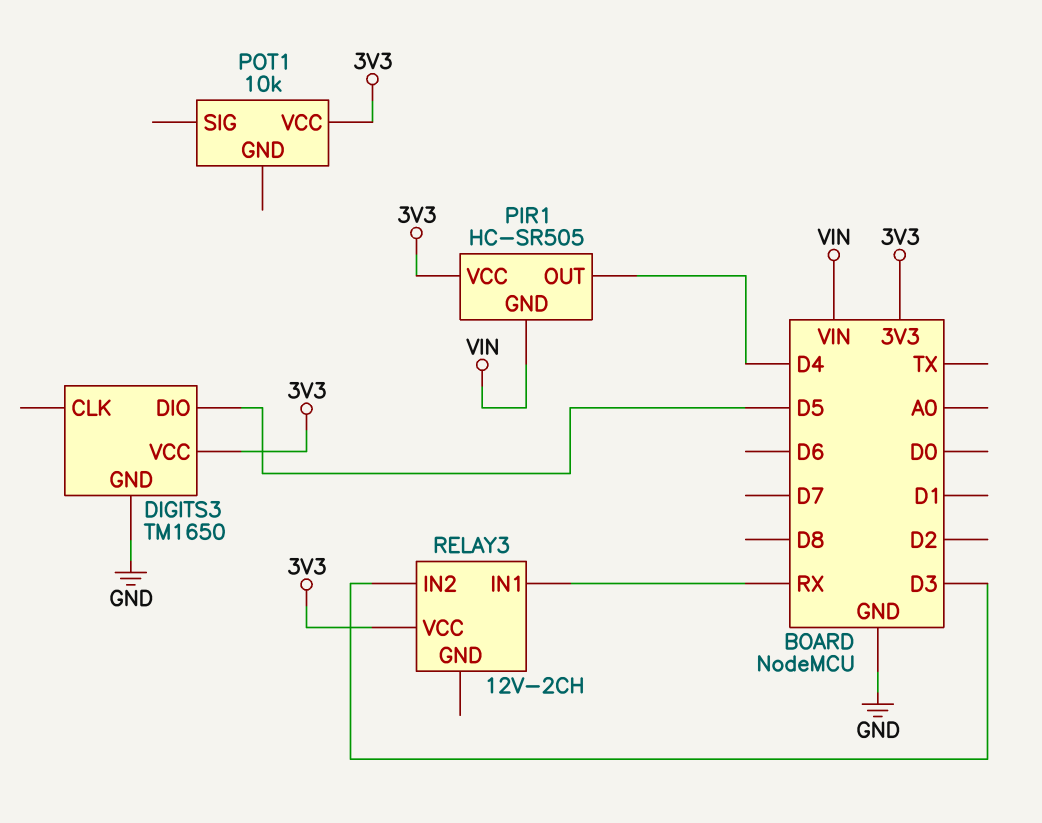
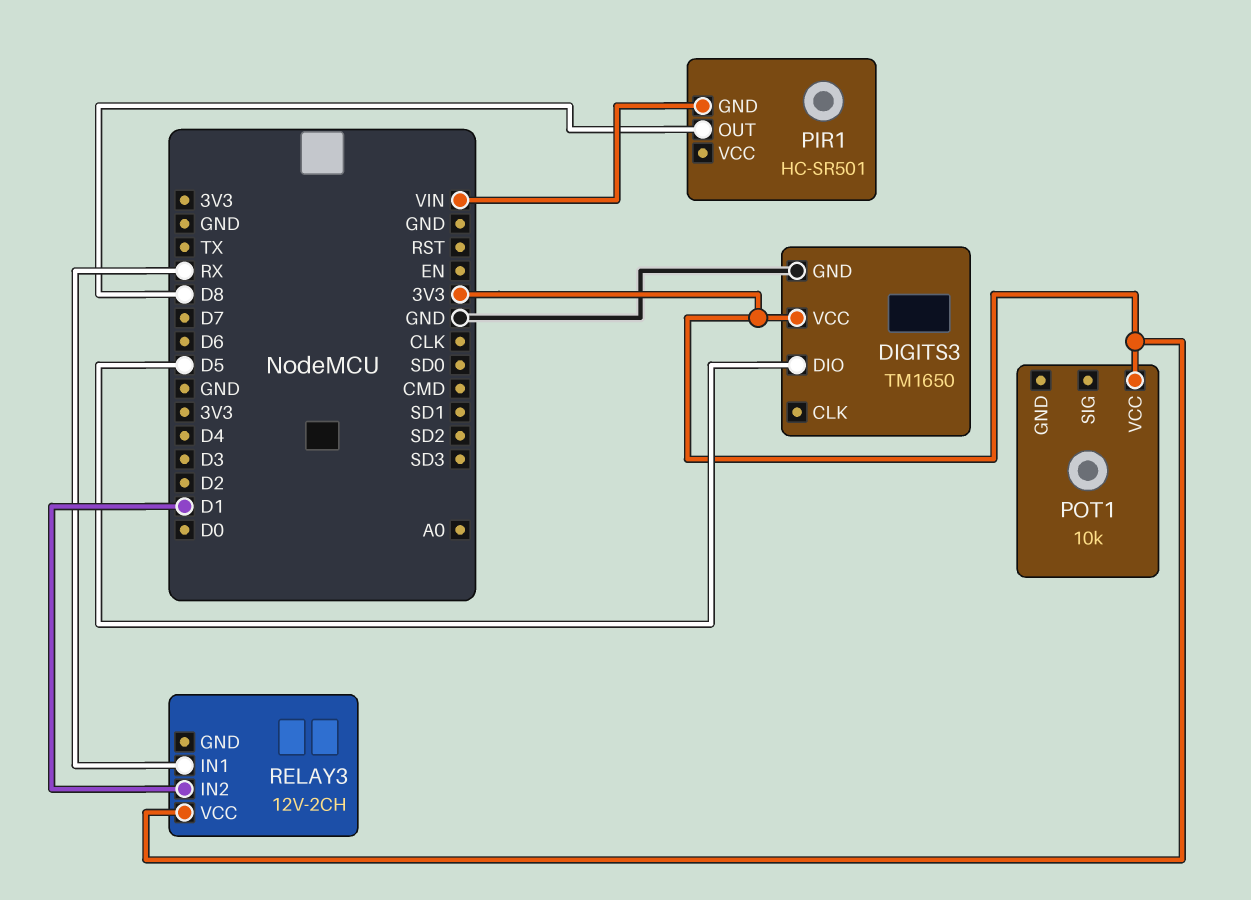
PIR1: HC-SR505 -> HC-SR501
PIR1 pin OUT: D4 -> D8
PIR1 pin VCC: 3V3 -> none
RELAY3 pin IN2: D3 -> D1

